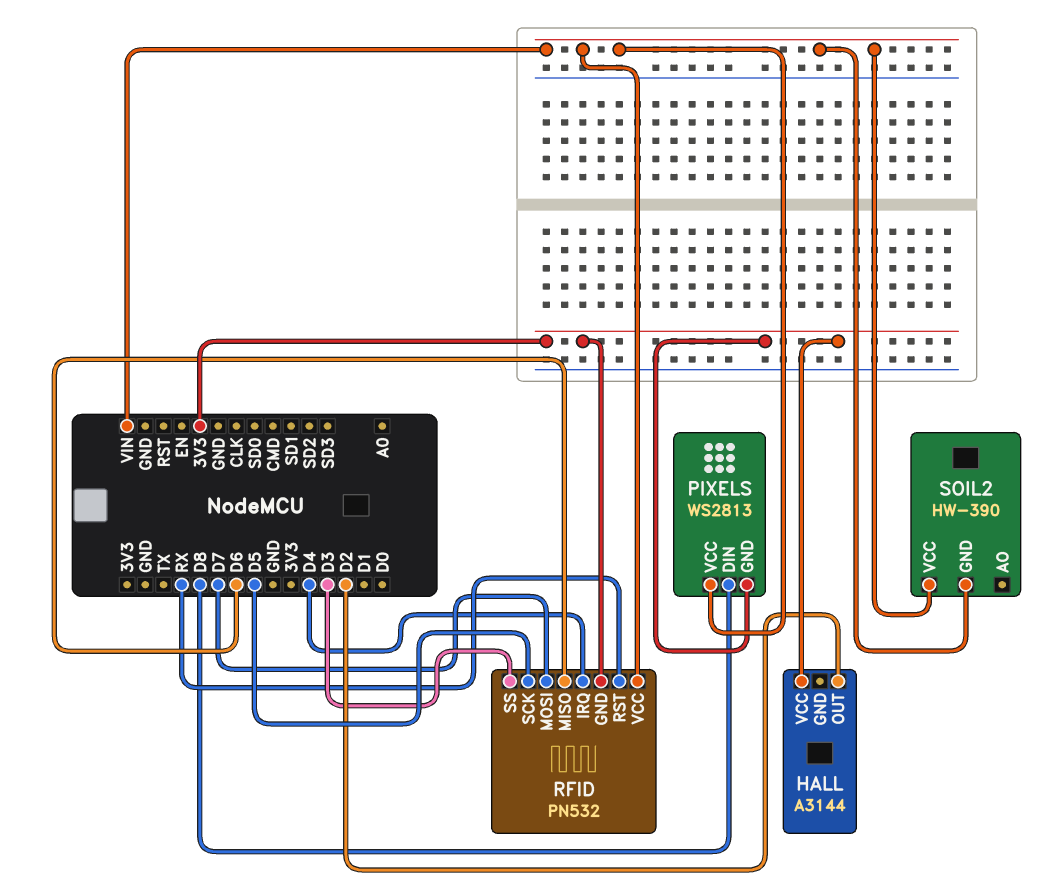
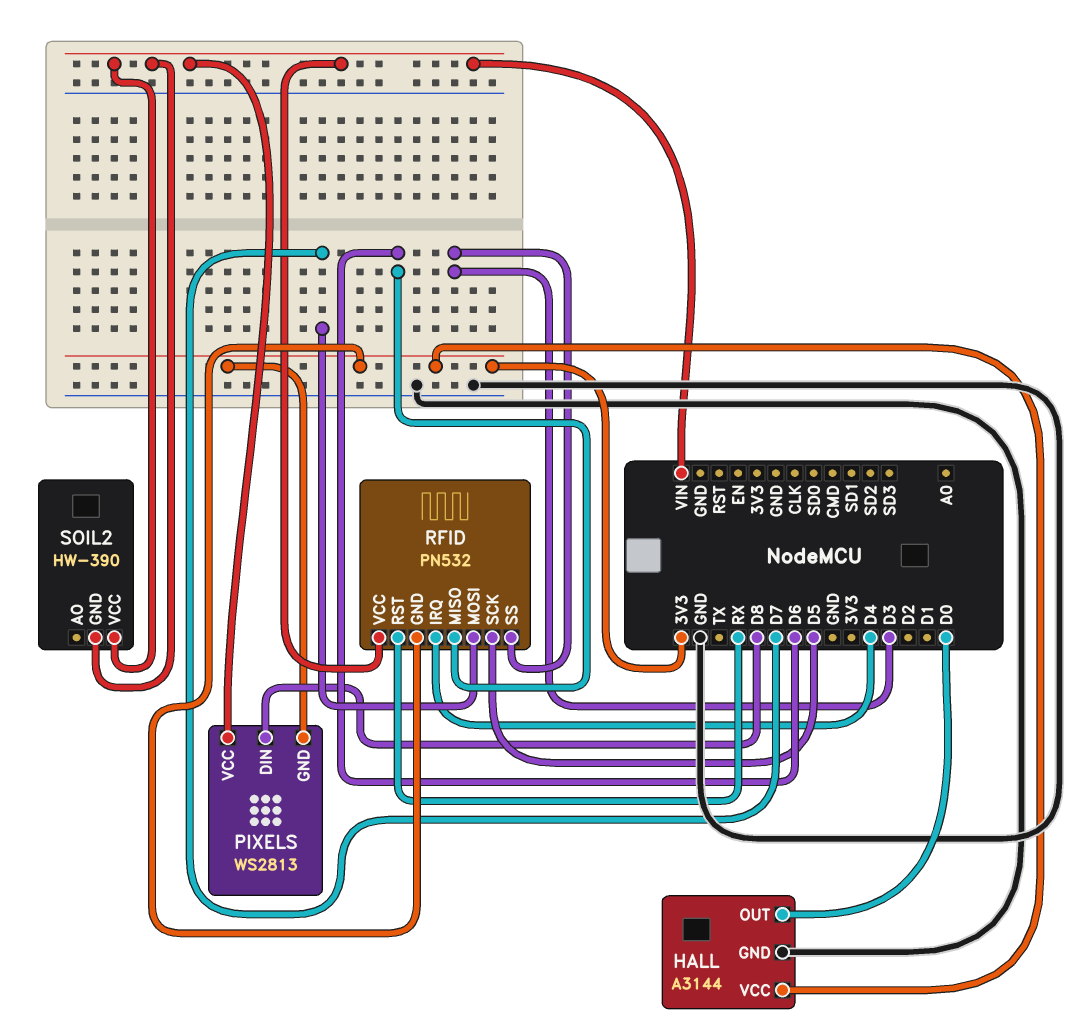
HALL pin GND: none -> GND
HALL pin OUT: D2 -> D0

